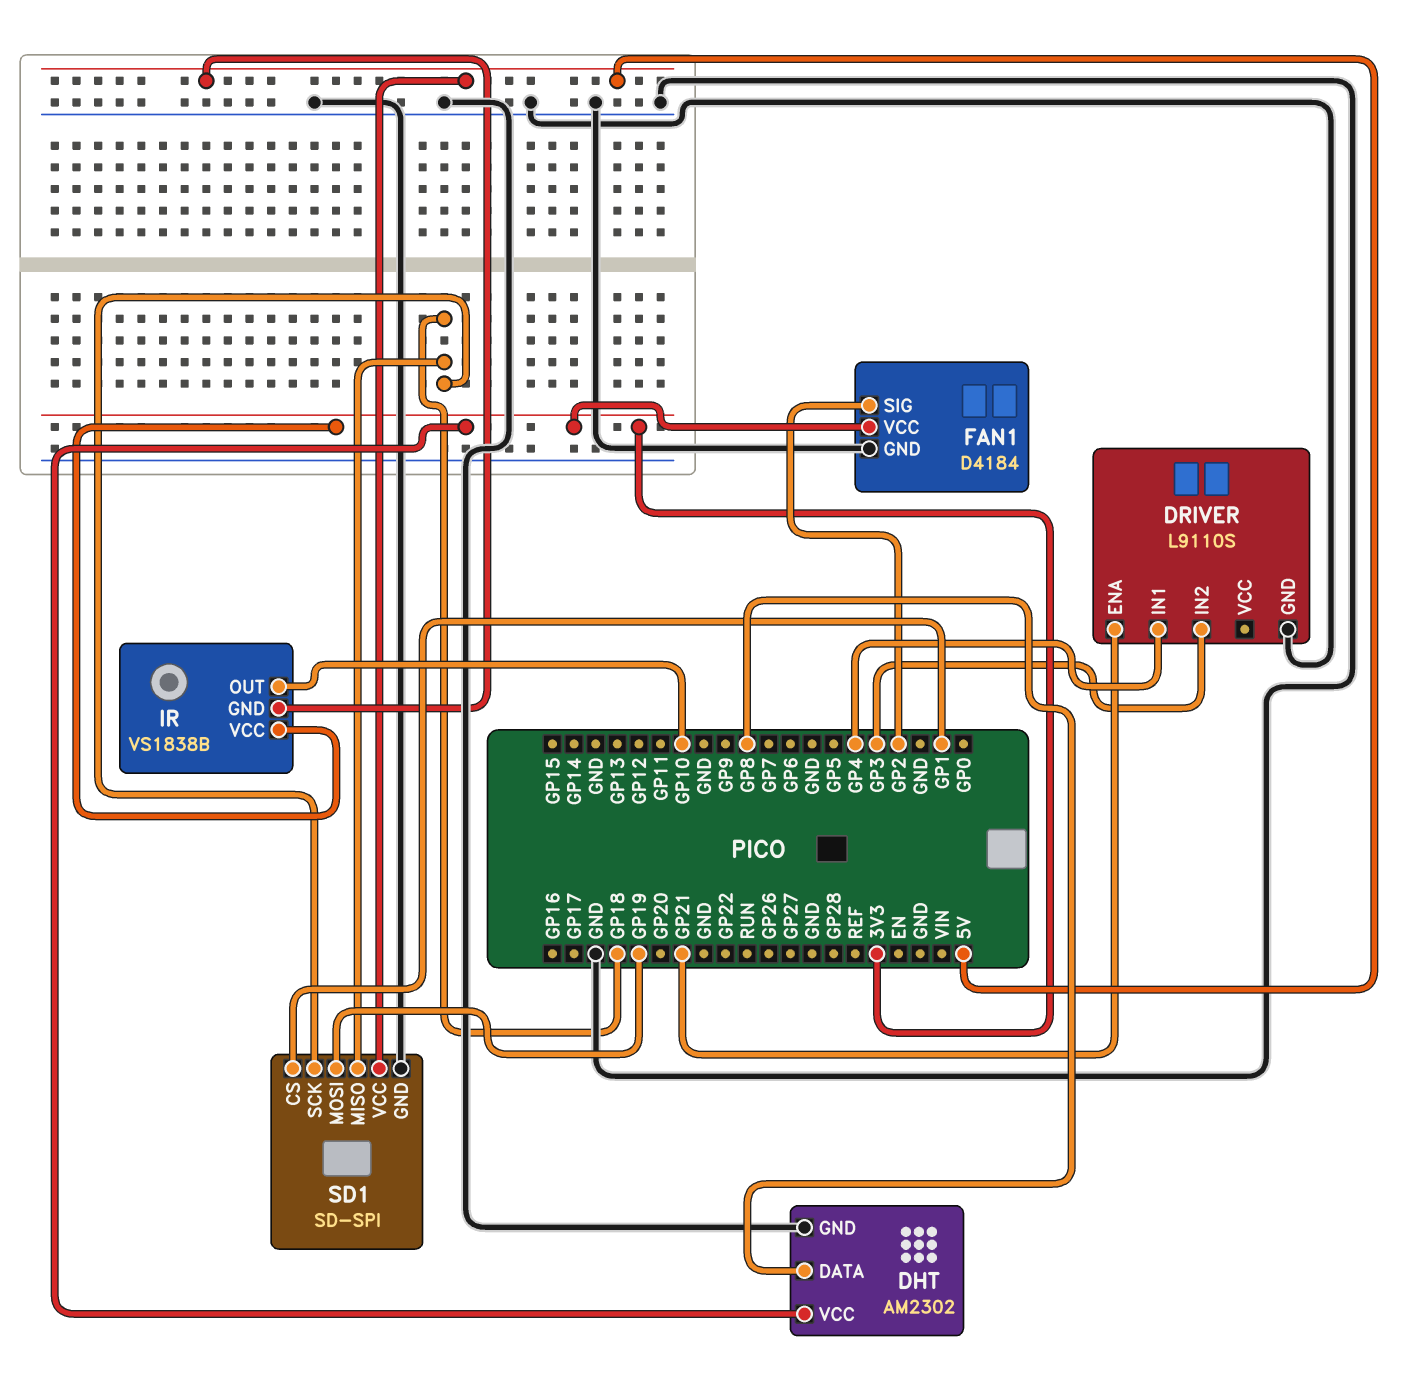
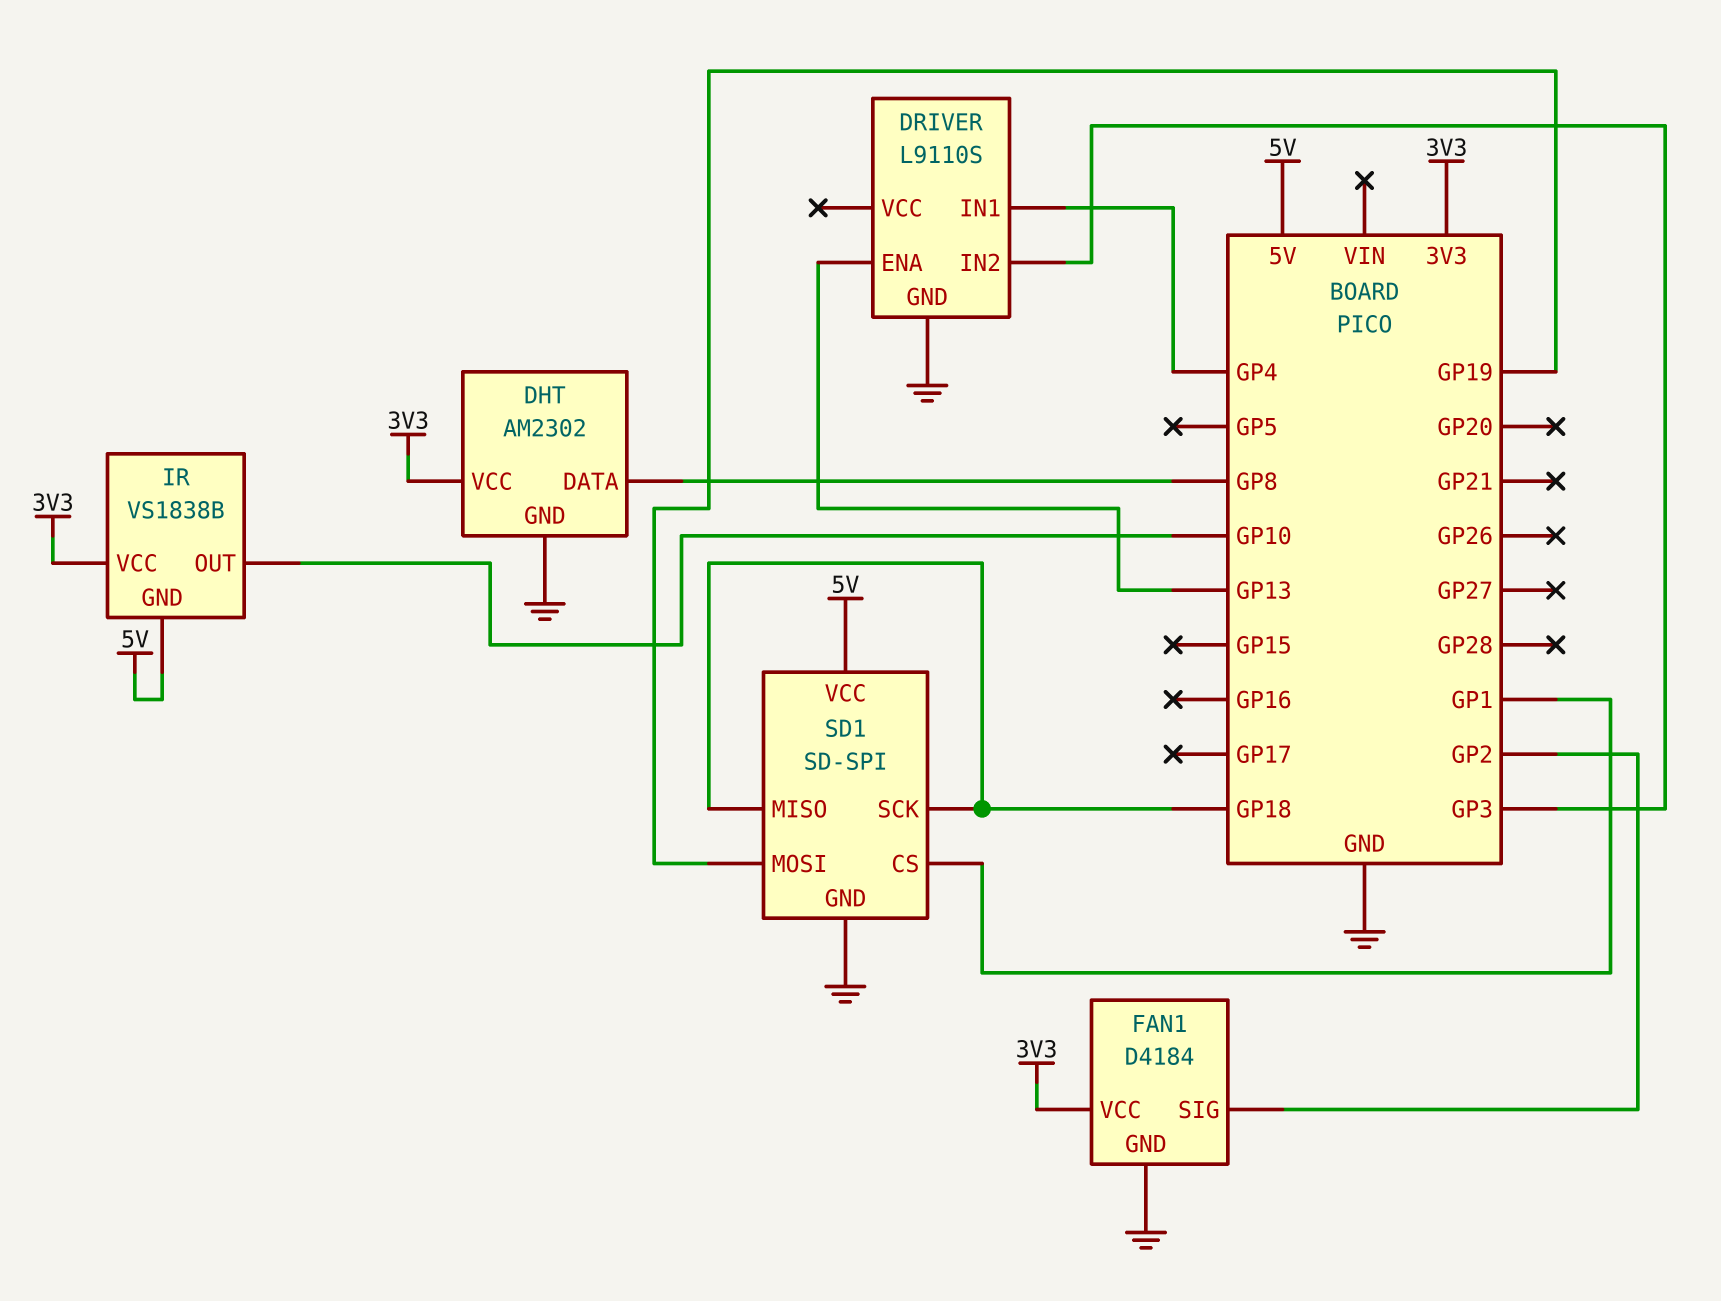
DRIVER pin ENA: GP21 -> GP13

